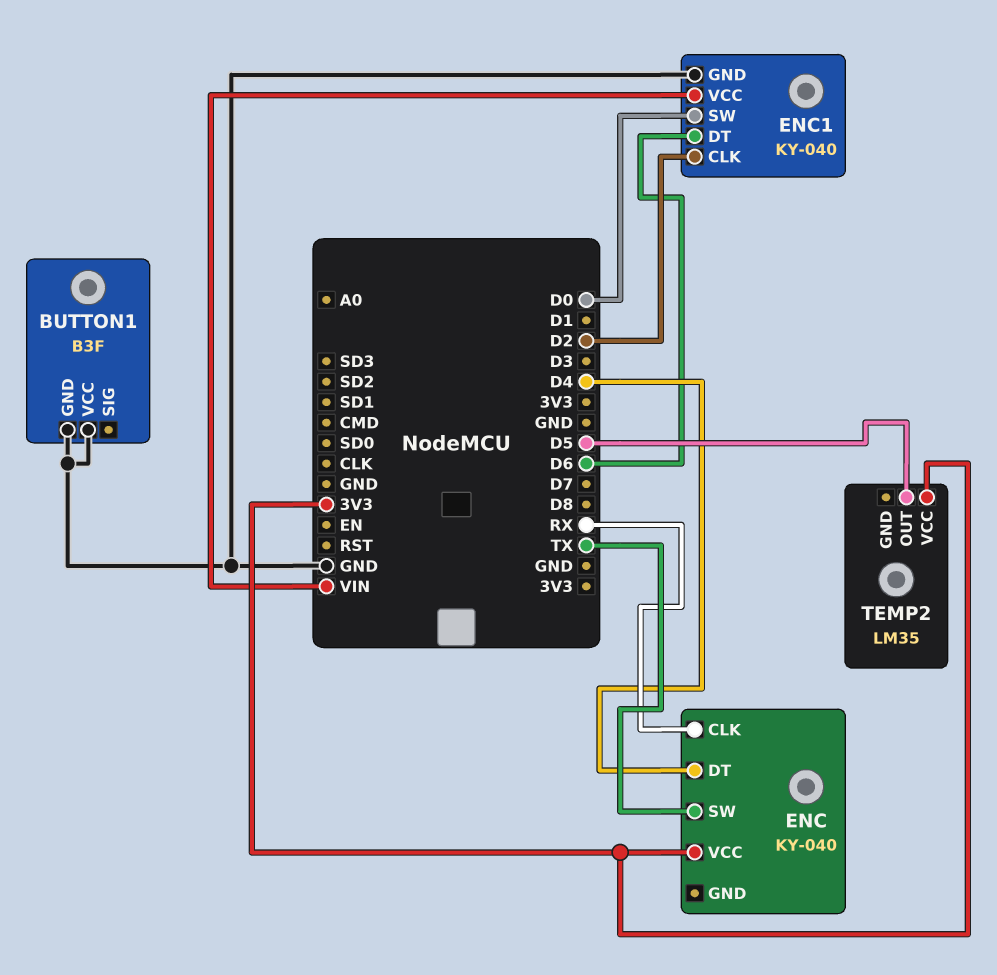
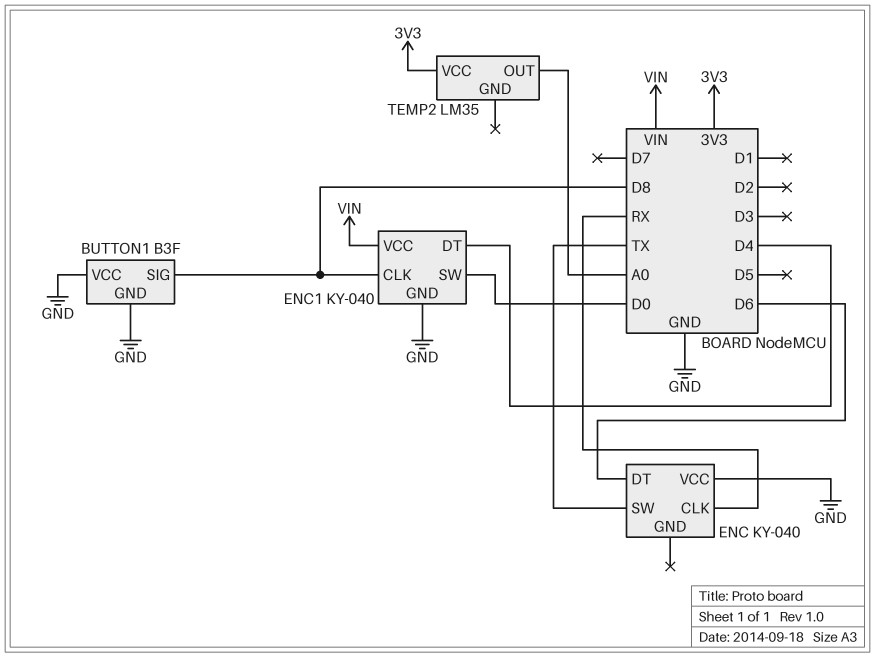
BUTTON1 pin SIG: none -> D8
ENC pin DT: D4 -> D6
ENC pin VCC: 3V3 -> GND
ENC1 pin CLK: D2 -> D8
ENC1 pin DT: D6 -> D4
TEMP2 pin OUT: D5 -> A0

